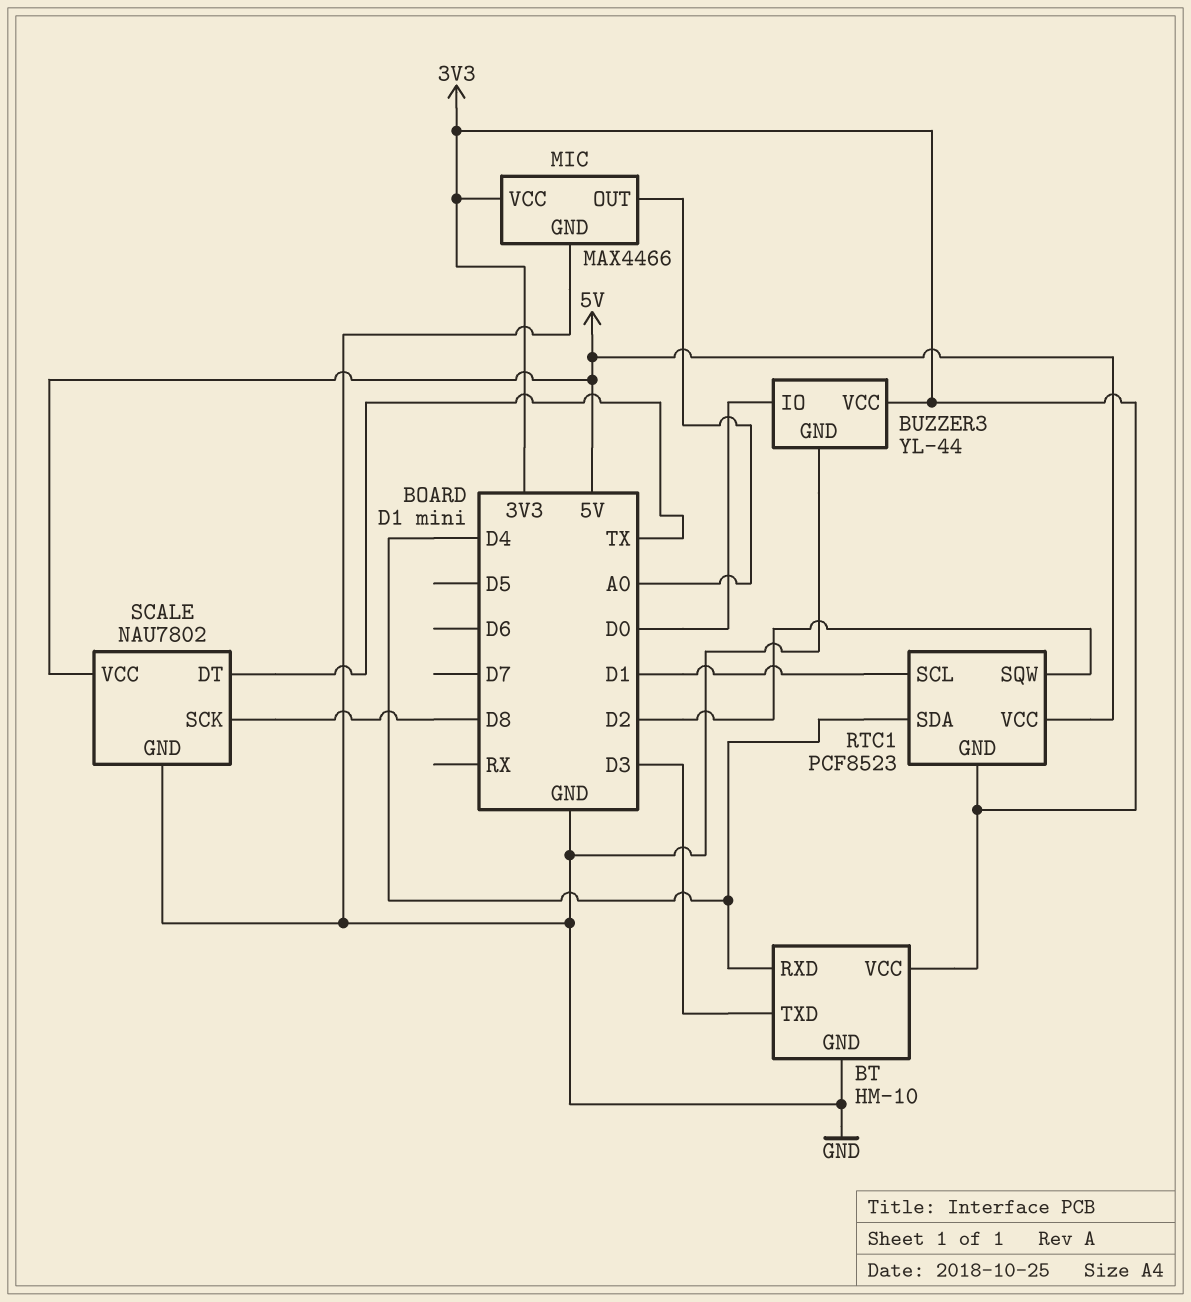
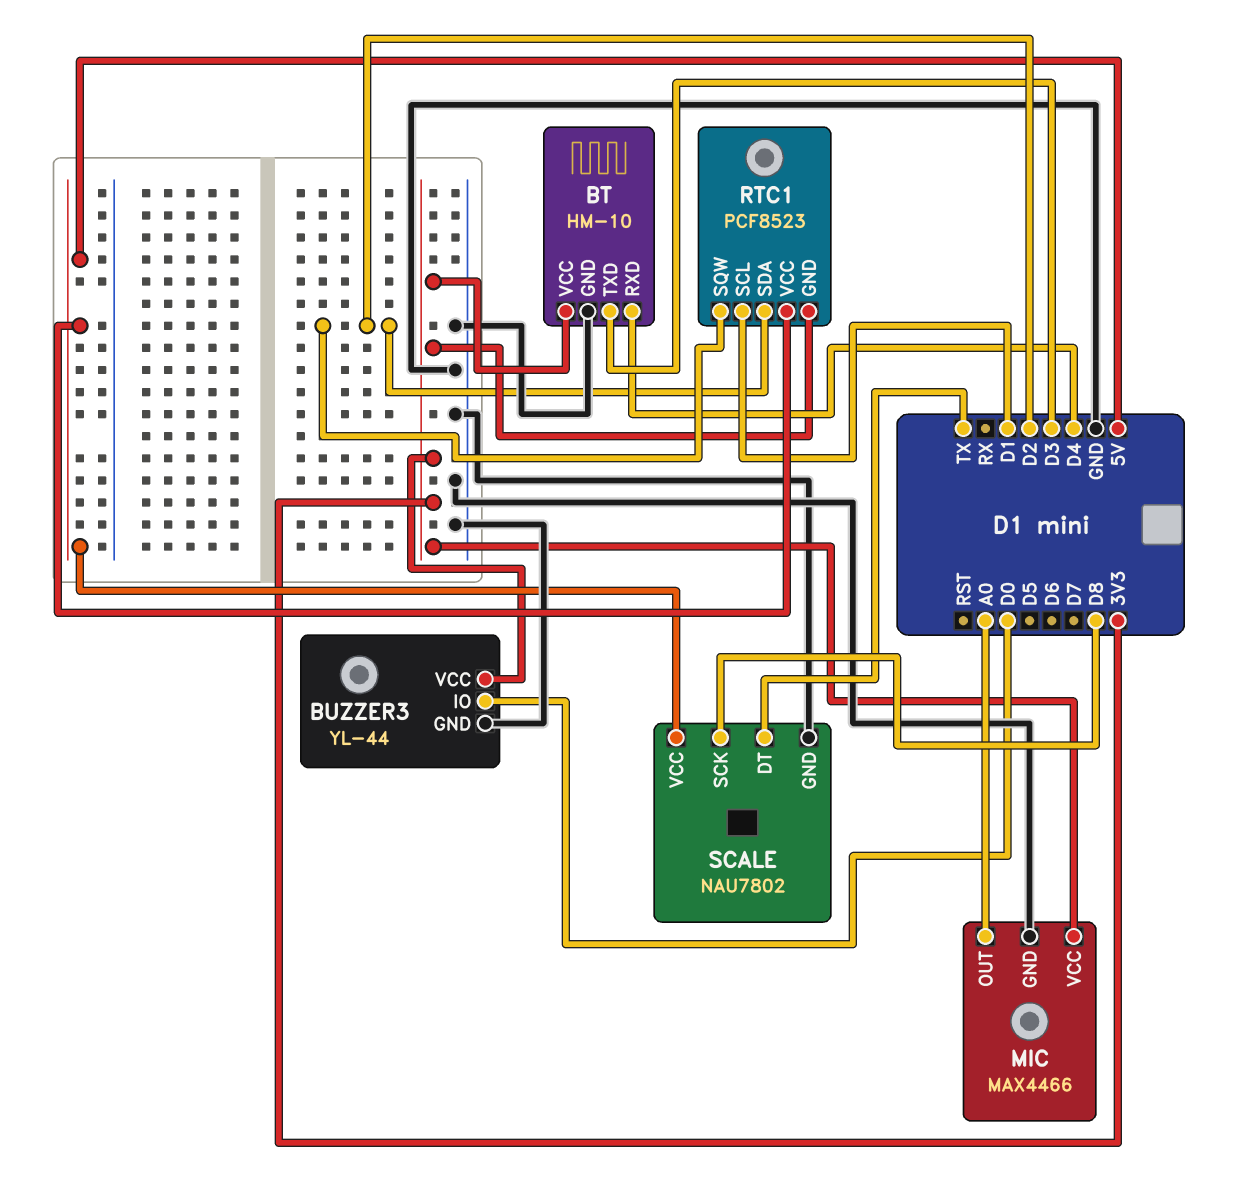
RTC1 pin SDA: D4 -> D2

